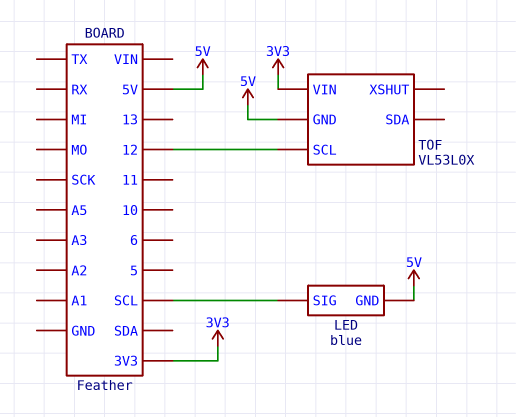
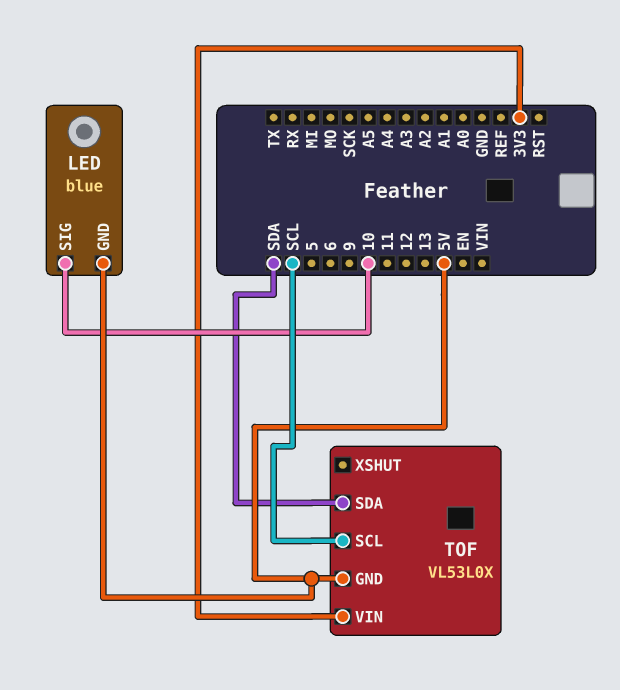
LED pin SIG: SCL -> 10
TOF pin SCL: 12 -> SCL
TOF pin SDA: none -> SDA

